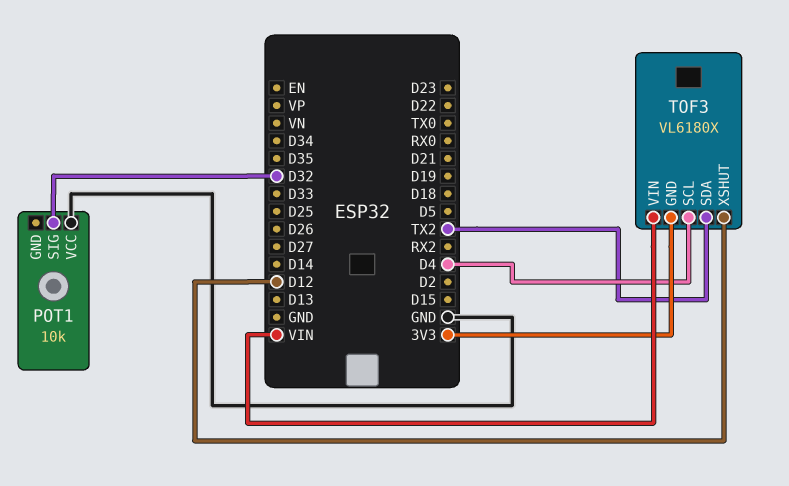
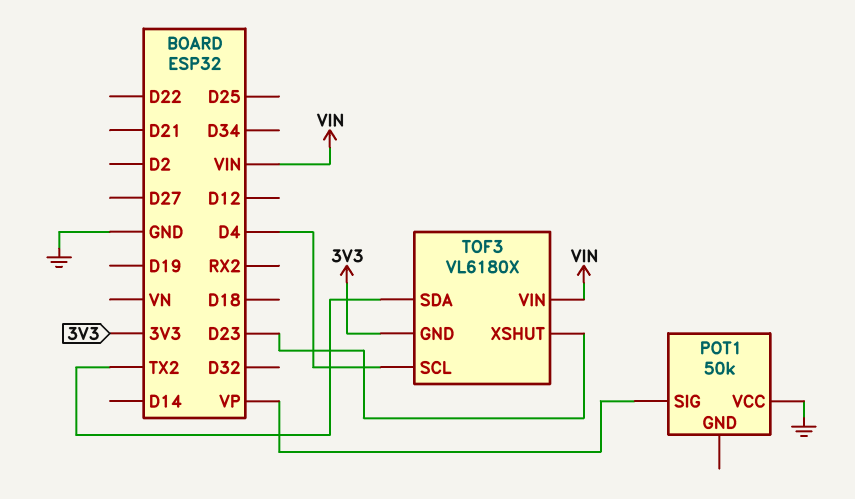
POT1: 10k -> 50k
POT1 pin SIG: D32 -> VP
TOF3 pin XSHUT: D12 -> D23

